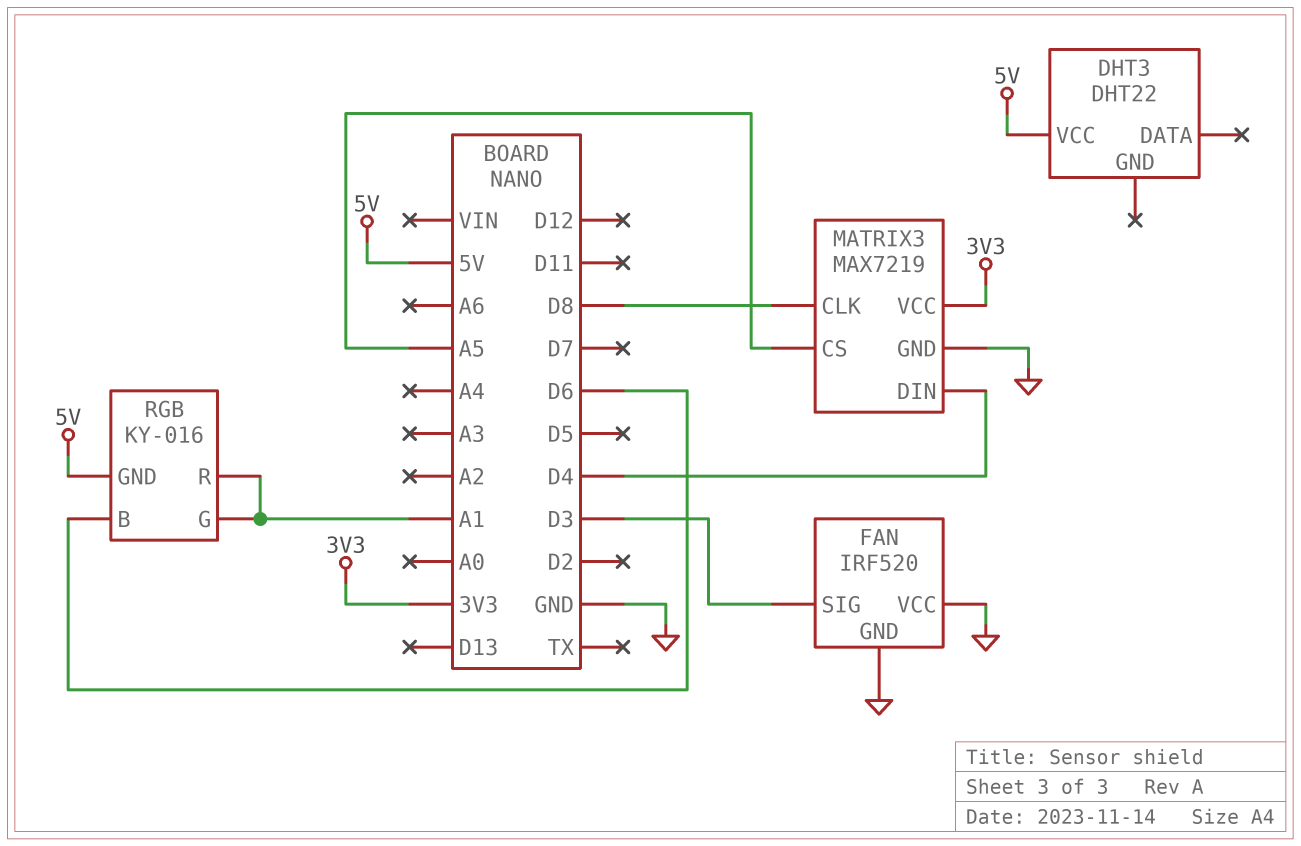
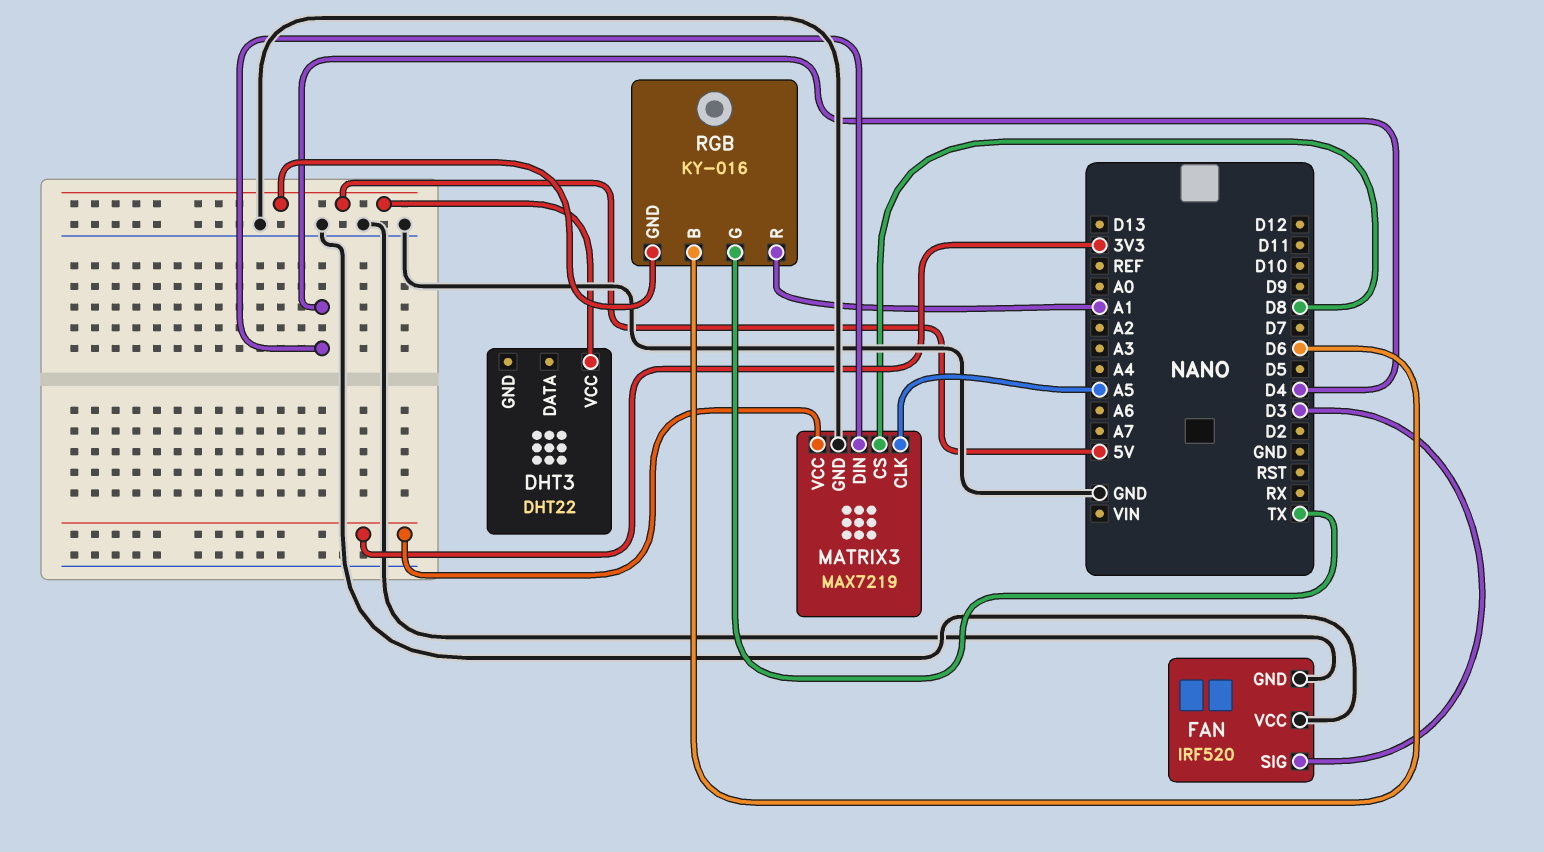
MATRIX3 pin CLK: D8 -> A5
MATRIX3 pin CS: A5 -> D8
RGB pin G: A1 -> TX

